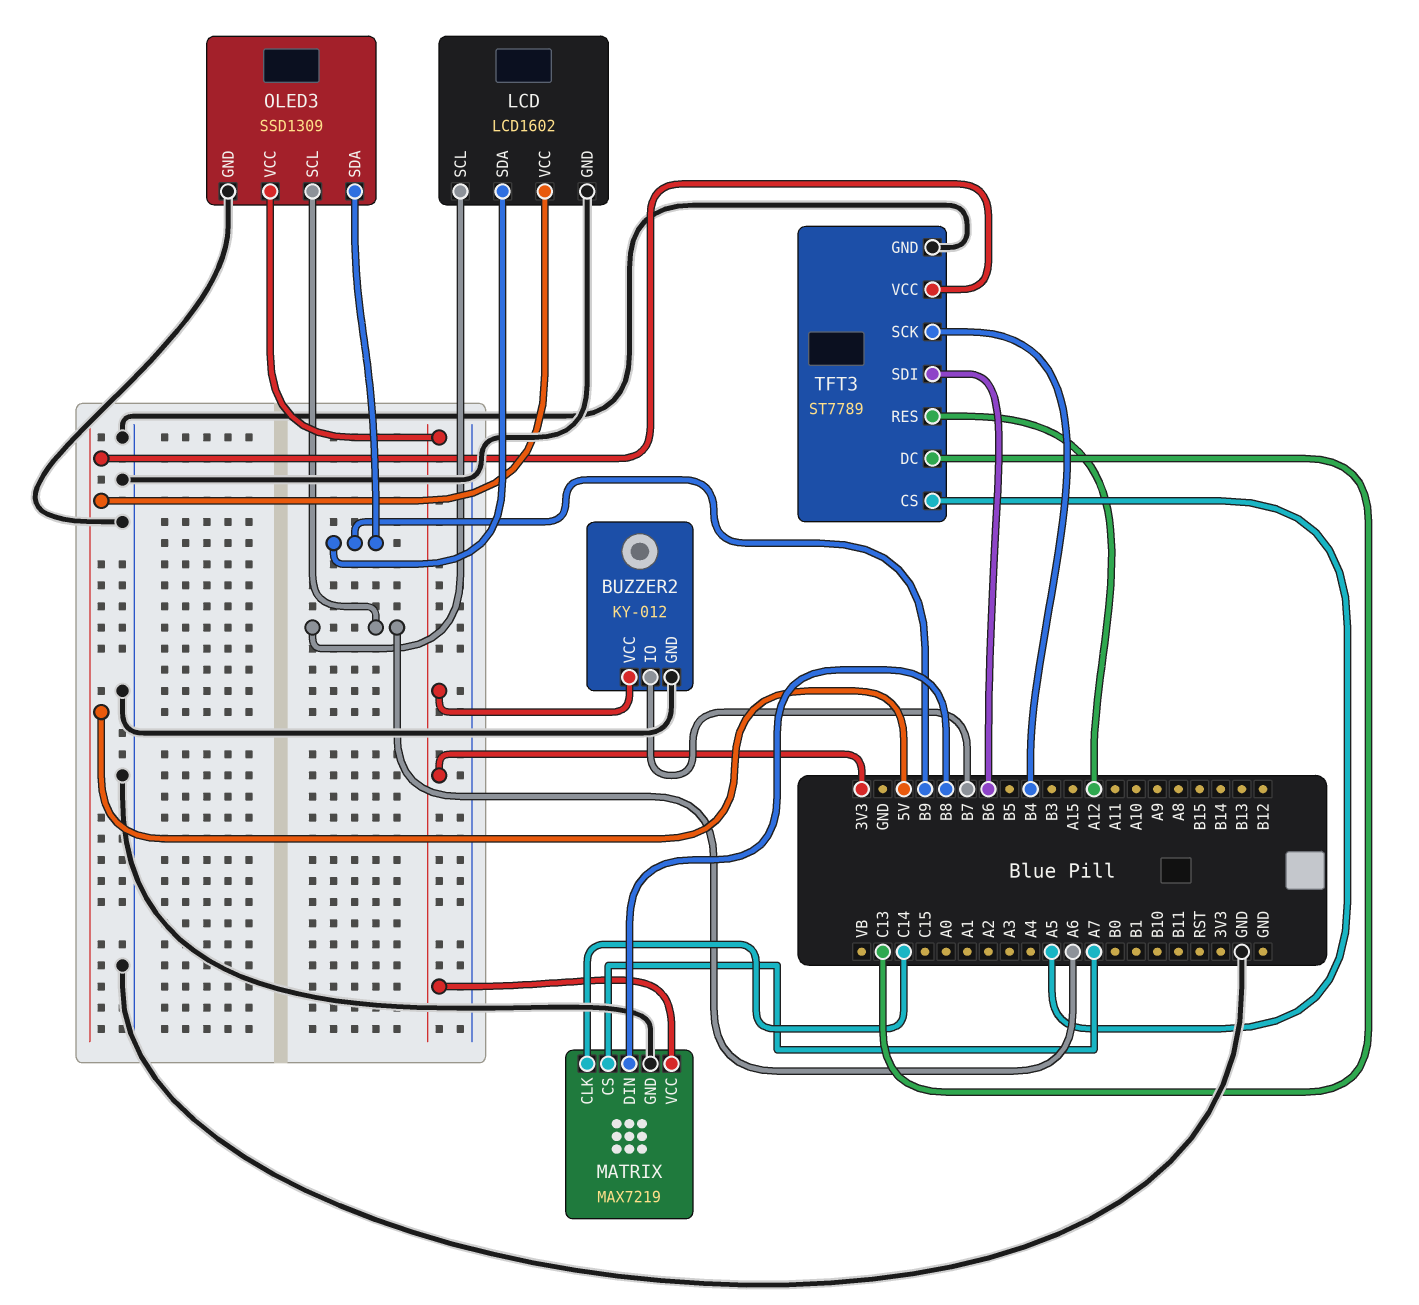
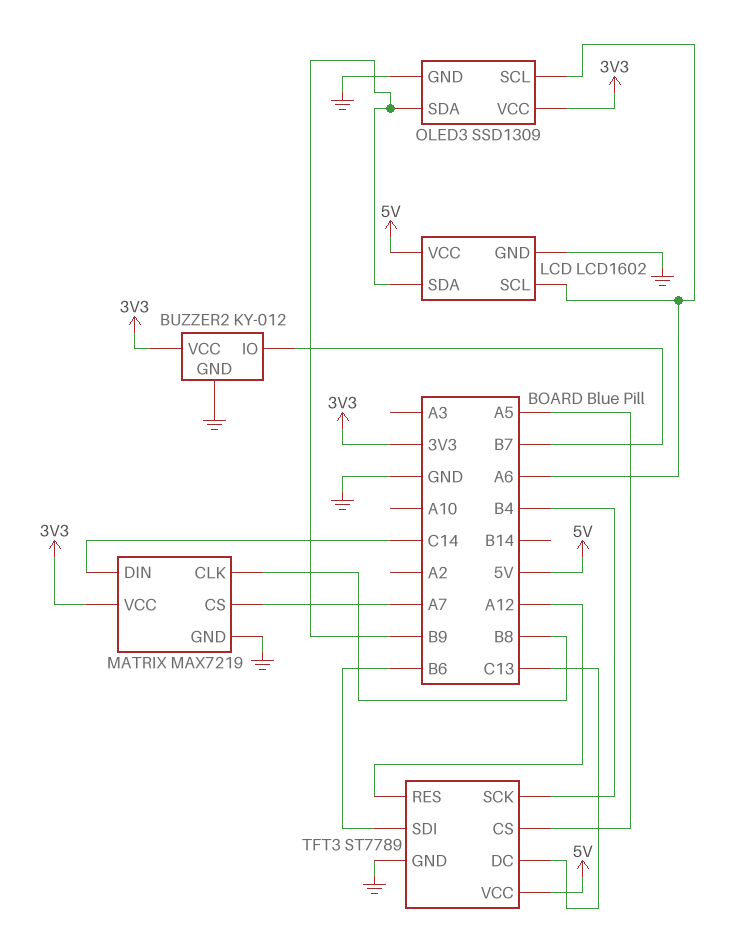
MATRIX pin CLK: C14 -> B8
MATRIX pin DIN: B8 -> C14

